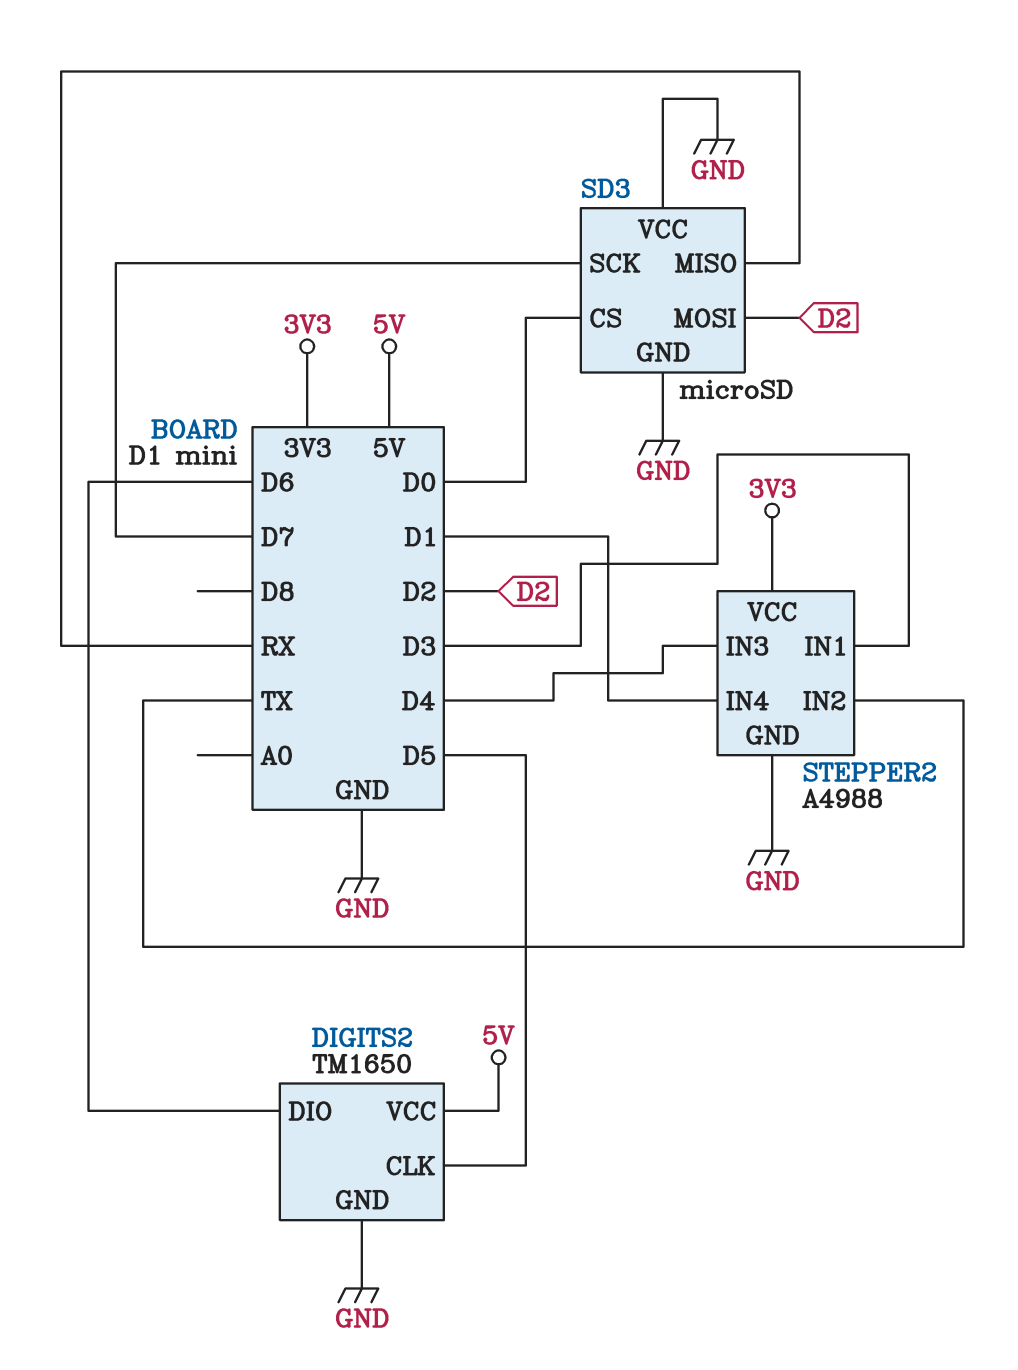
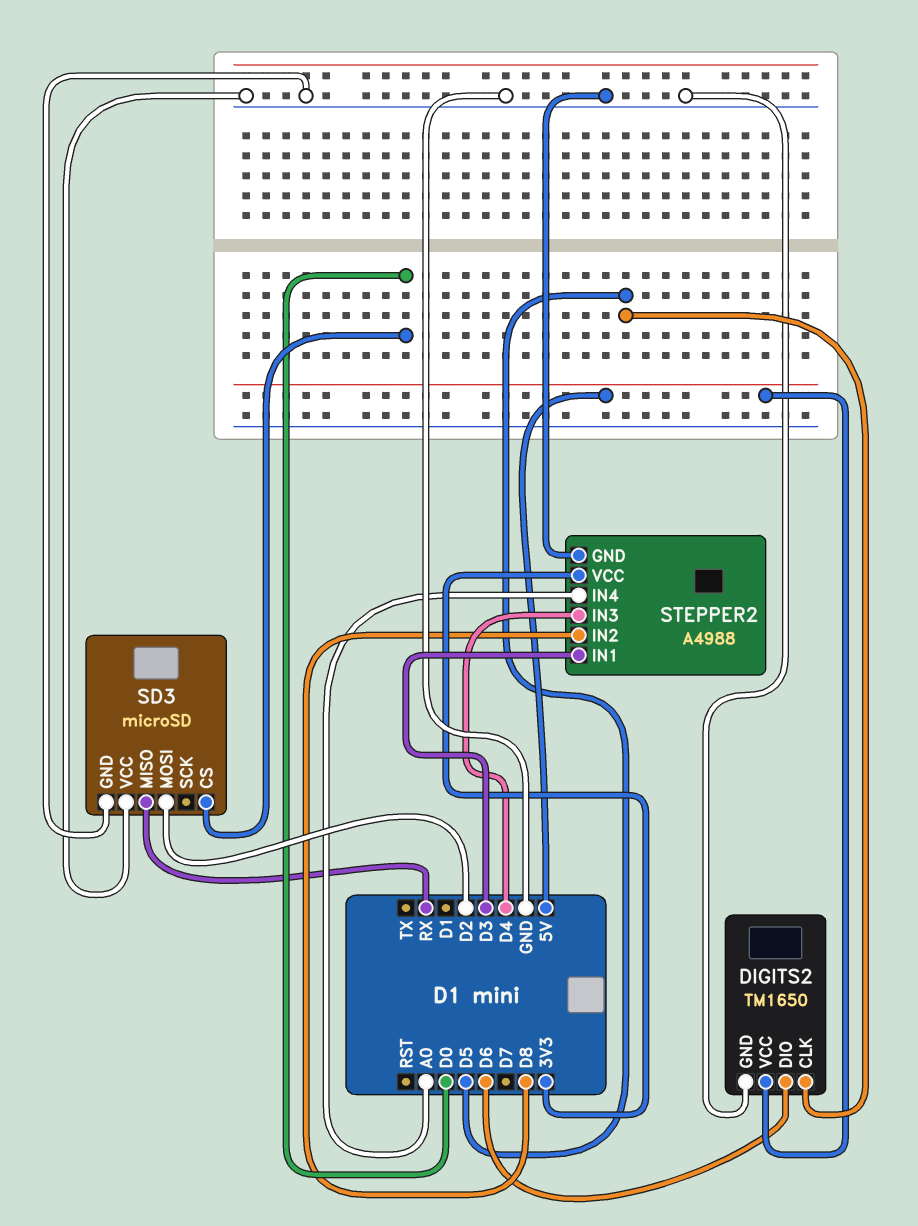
SD3 pin SCK: D7 -> none
STEPPER2 pin IN2: TX -> D8
STEPPER2 pin IN4: D1 -> A0

